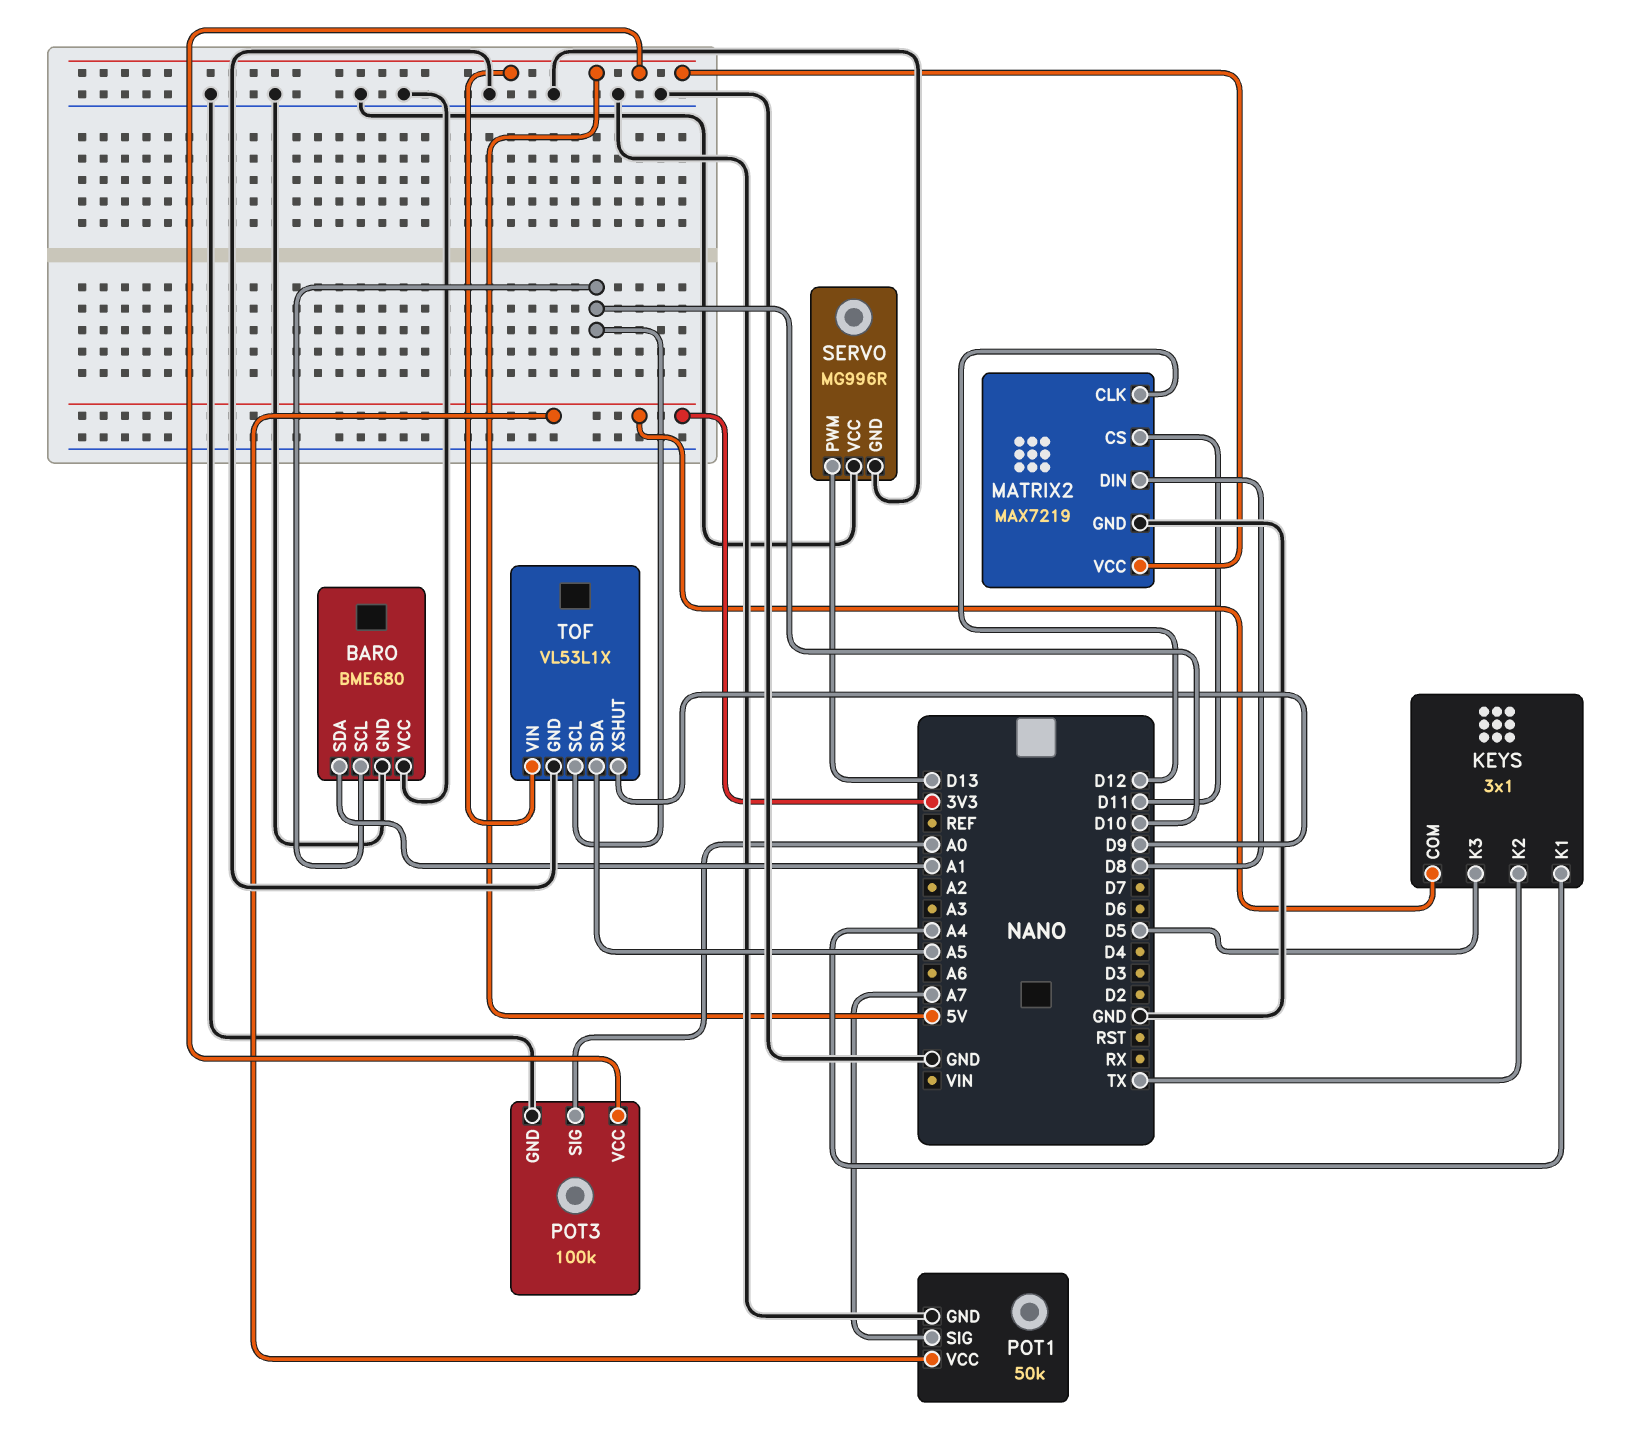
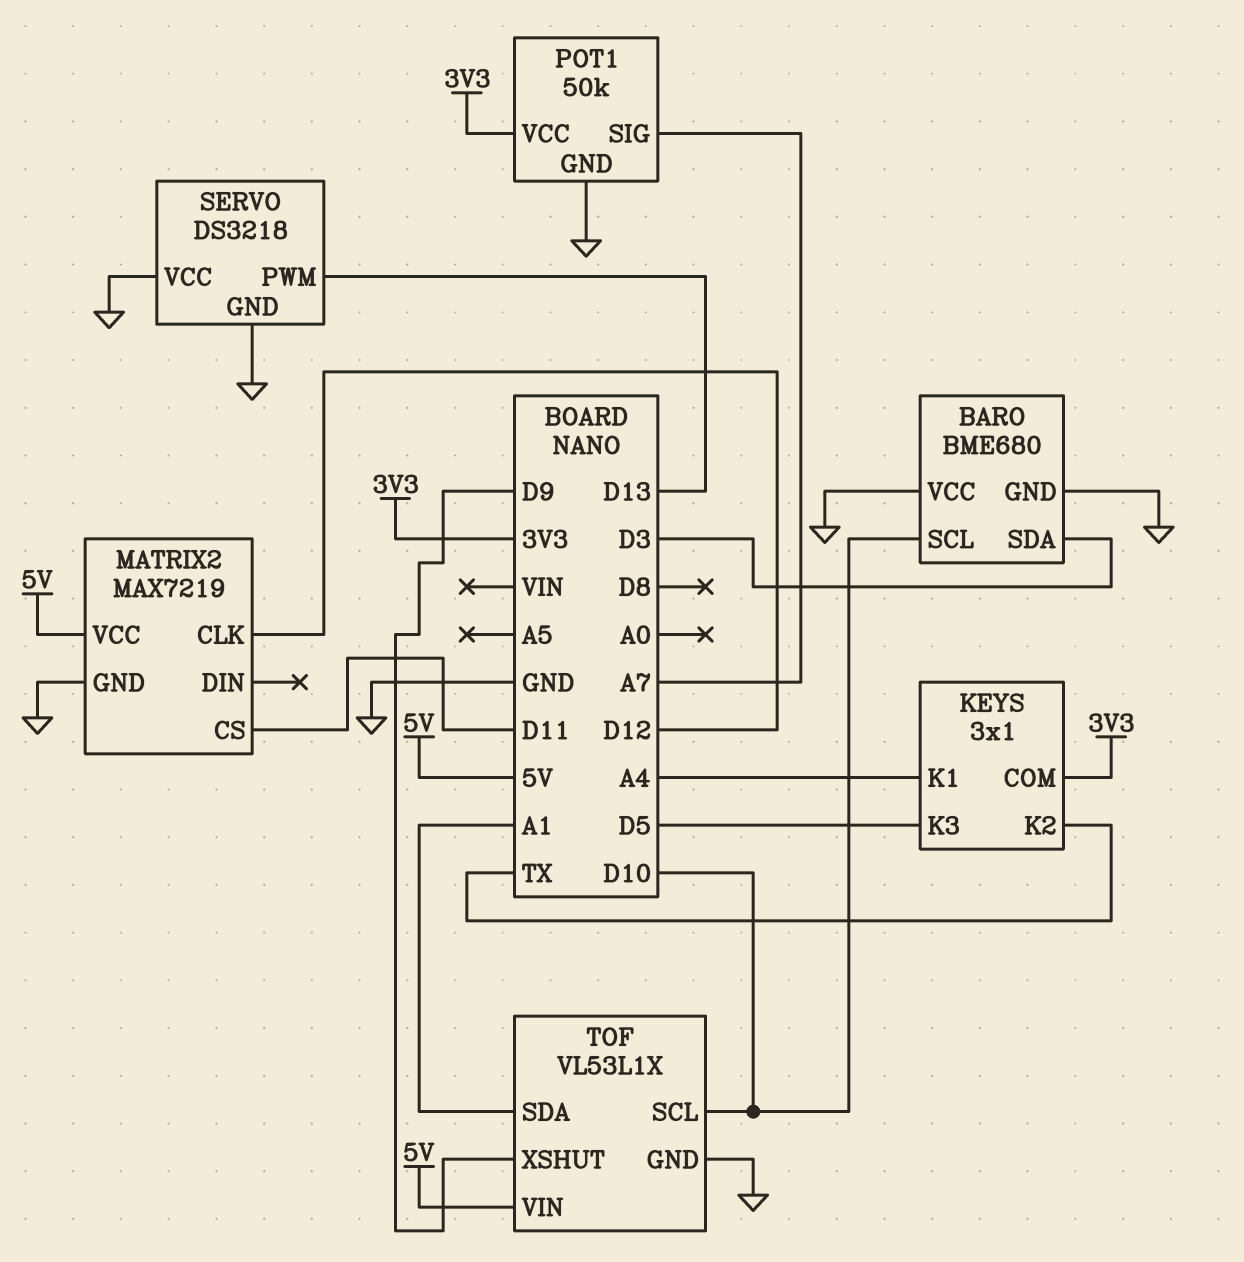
BARO pin SDA: A1 -> D3
MATRIX2 pin DIN: D8 -> none
POT3: 100k -> none
POT3 pin GND: GND -> none
POT3 pin SIG: A0 -> none
POT3 pin VCC: 5V -> none
SERVO: MG996R -> DS3218
TOF pin SDA: A5 -> A1

